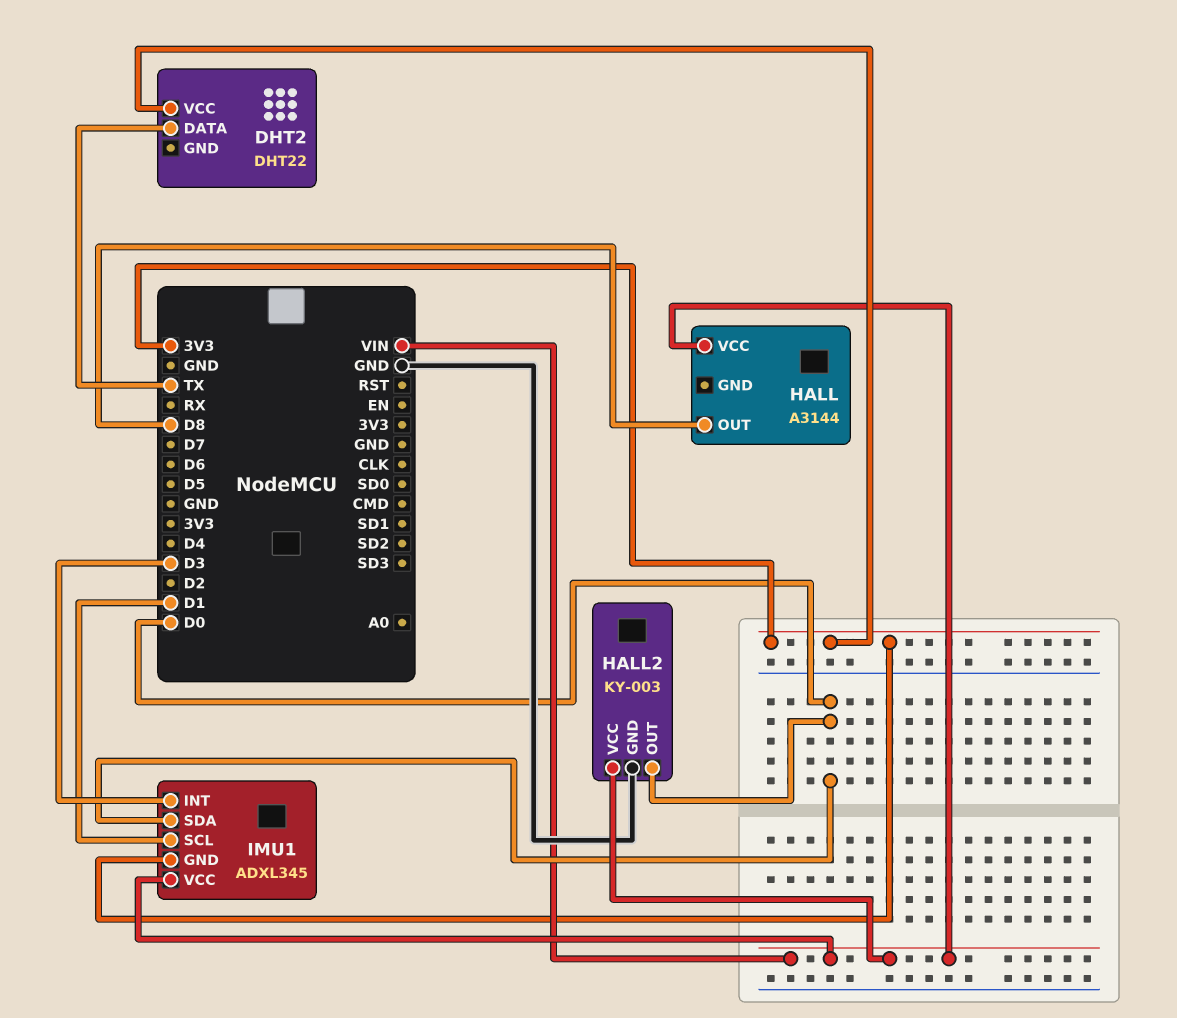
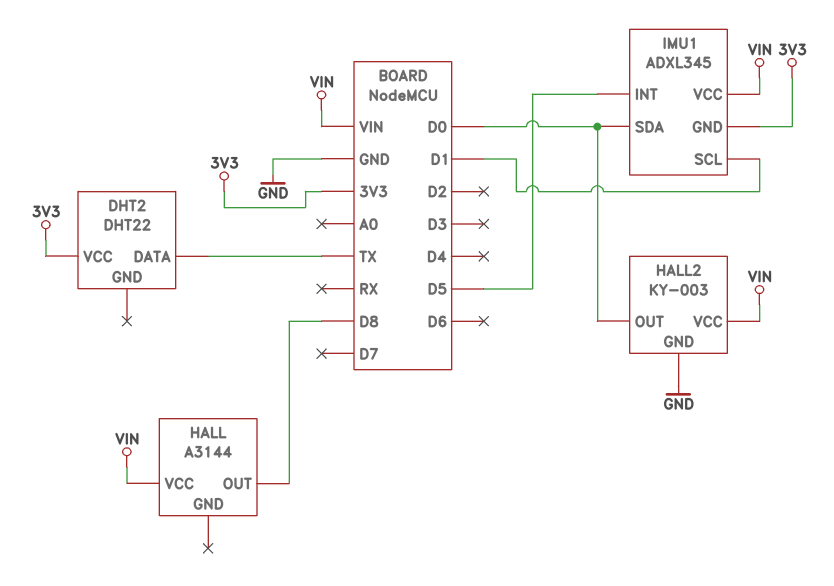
IMU1 pin INT: D3 -> D5

